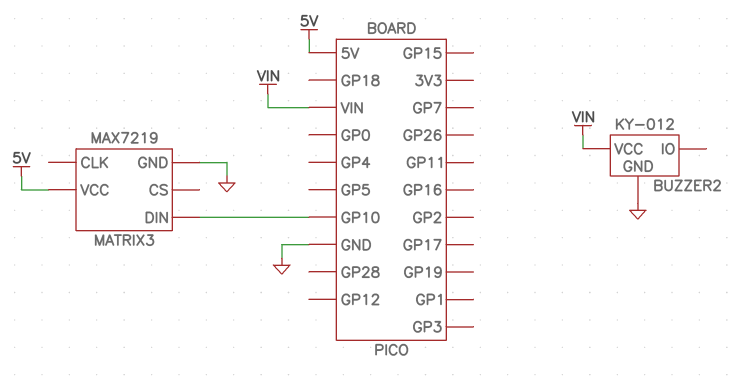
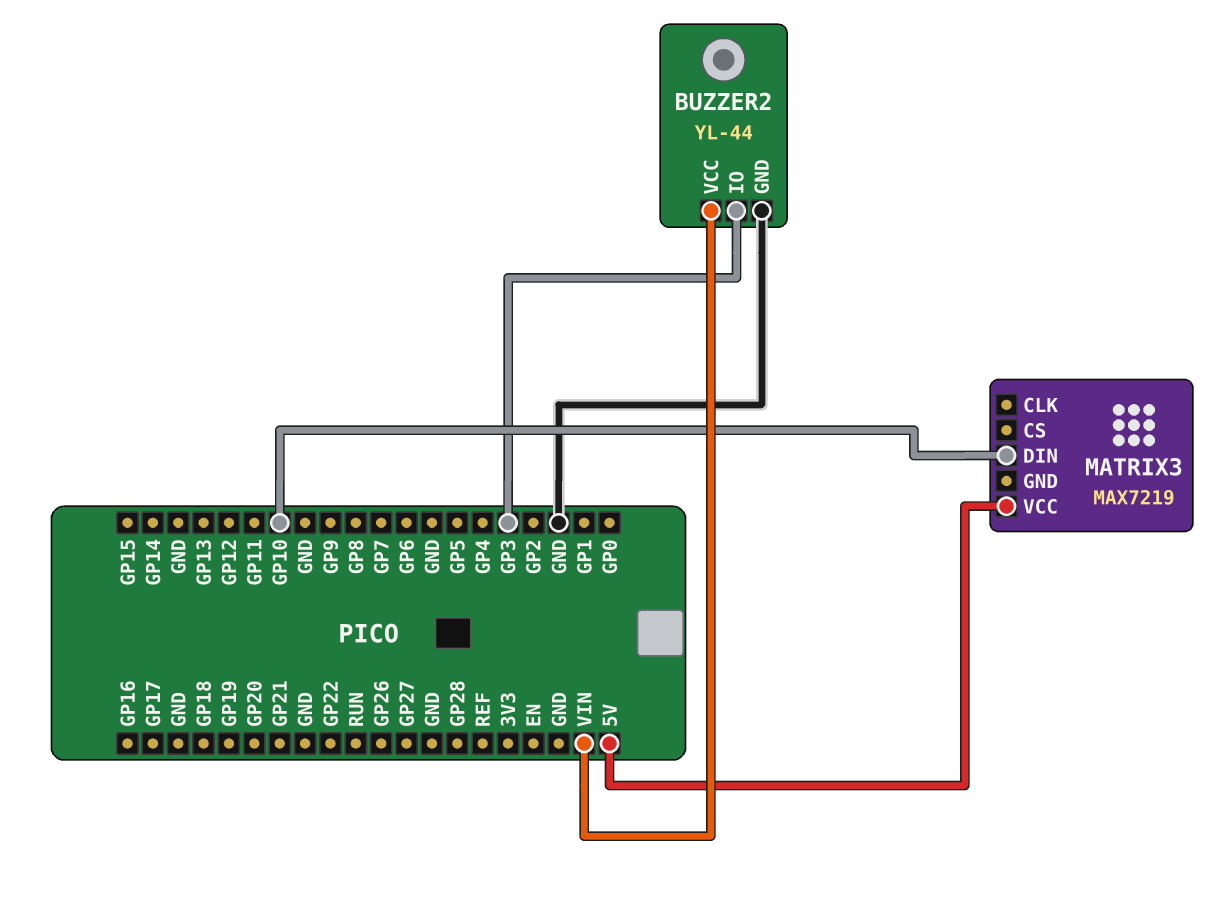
BUZZER2: KY-012 -> YL-44
BUZZER2 pin IO: none -> GP3
MATRIX3 pin GND: GND -> none

